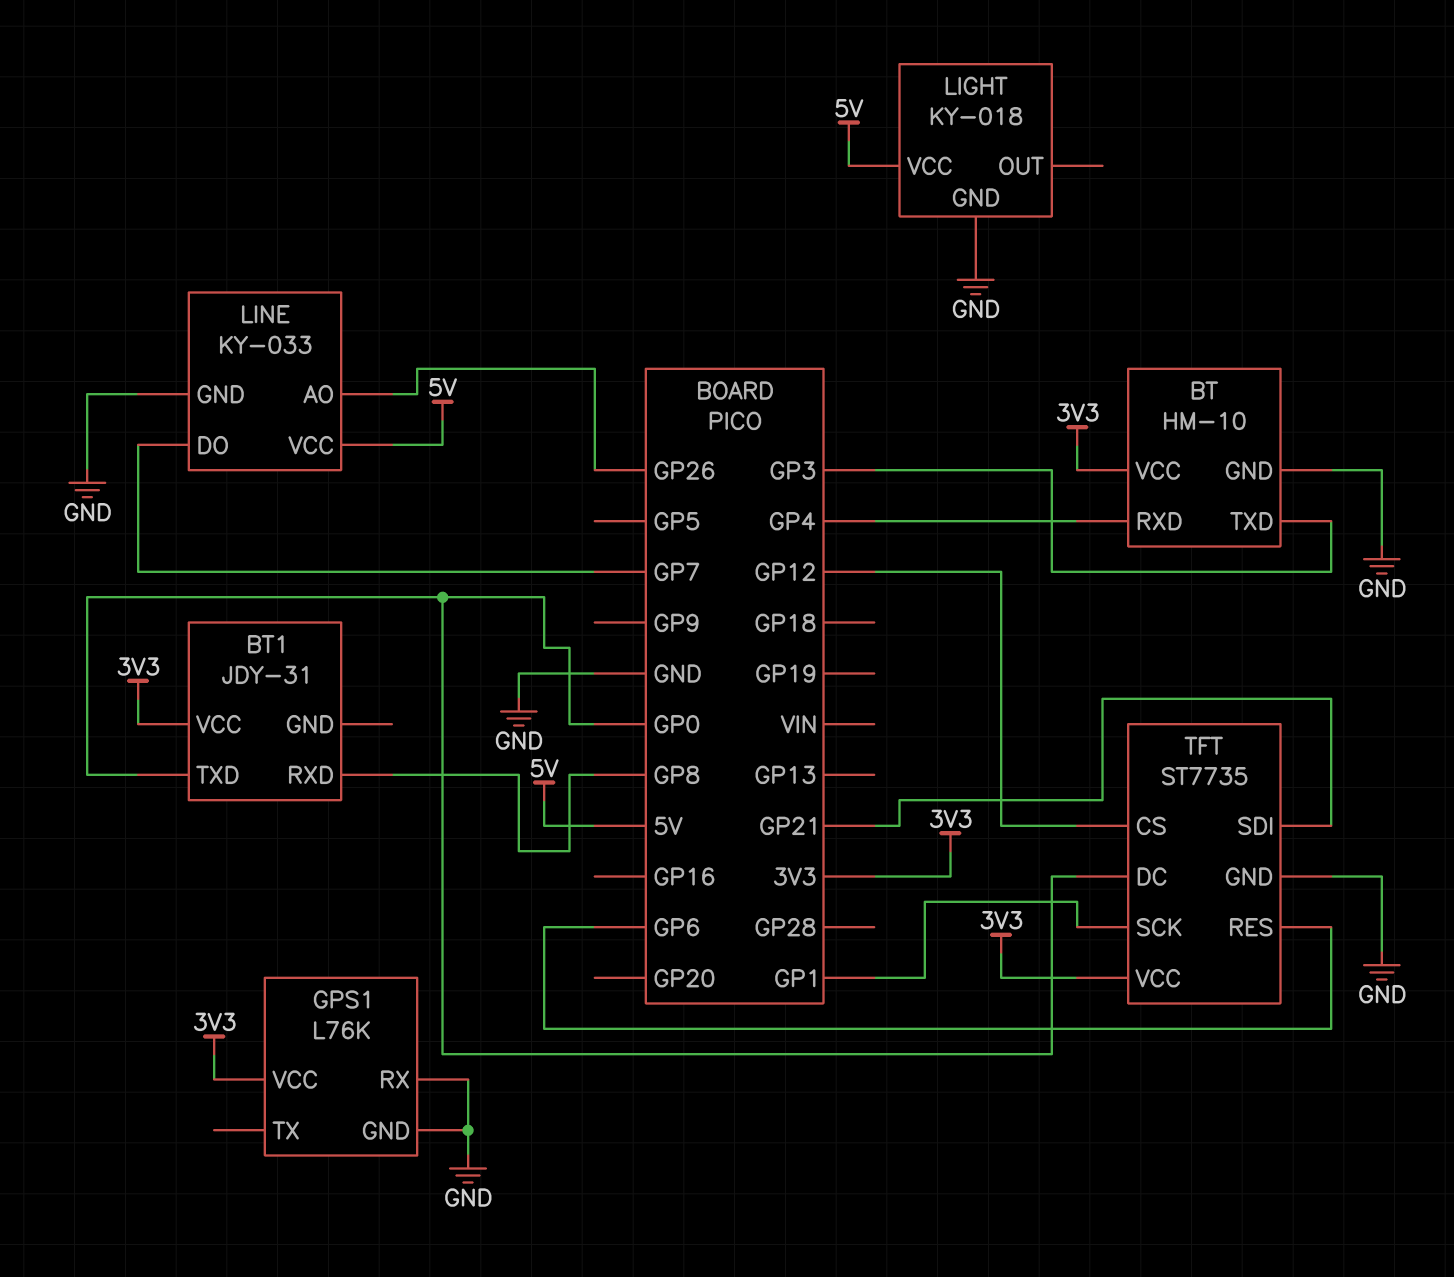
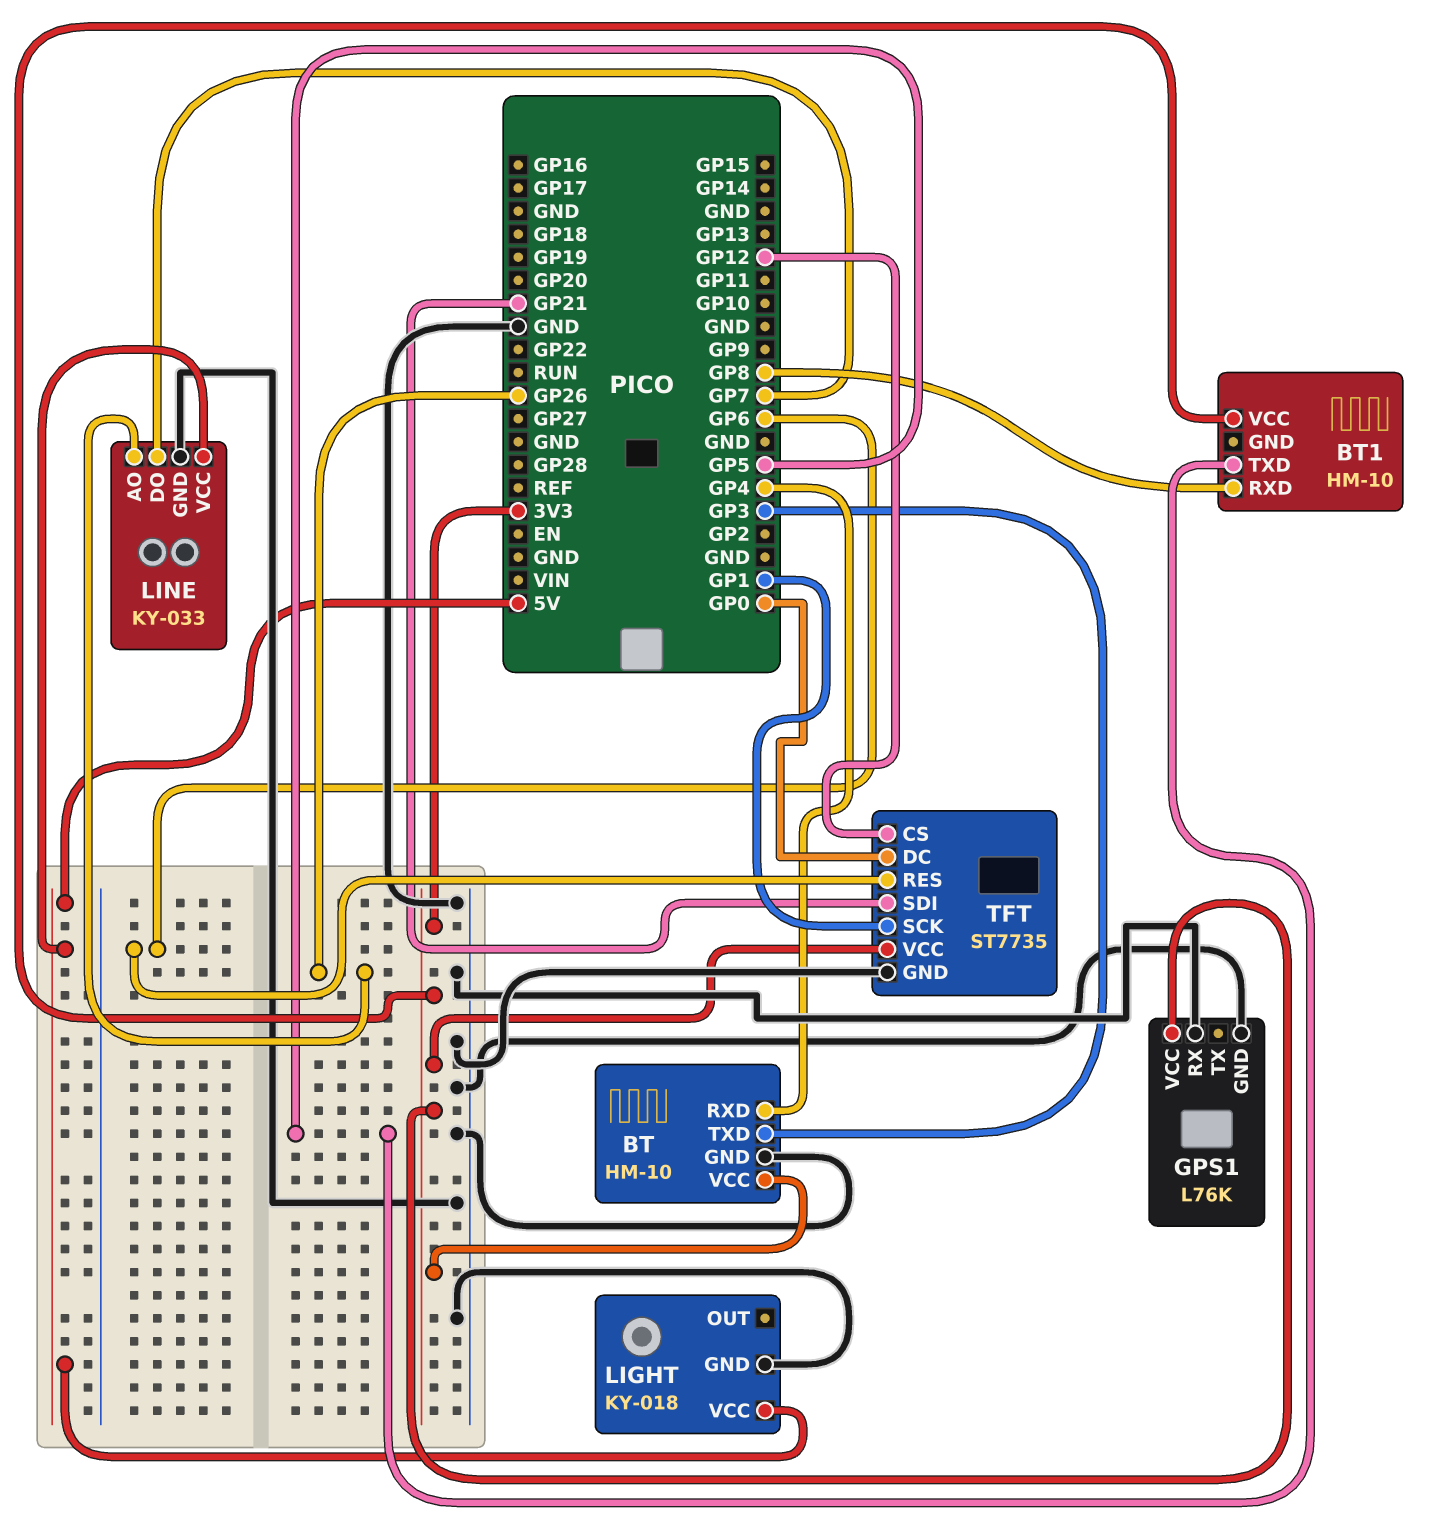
BT1: JDY-31 -> HM-10
BT1 pin TXD: GP0 -> GP5

